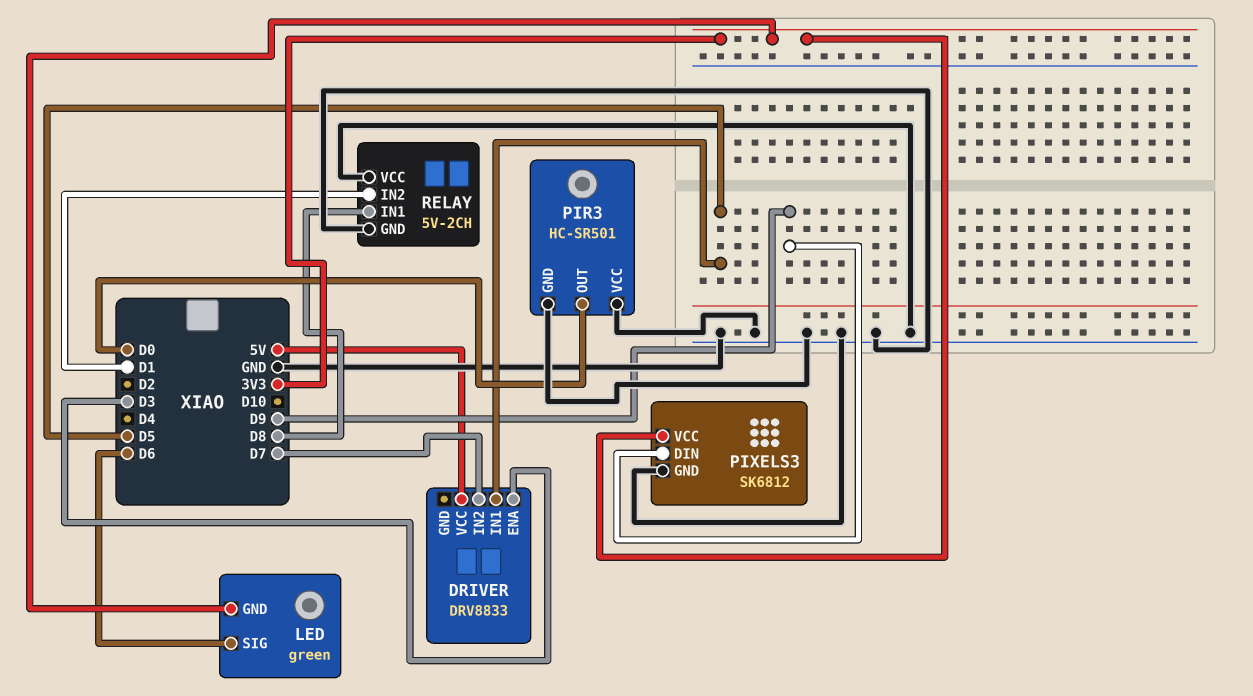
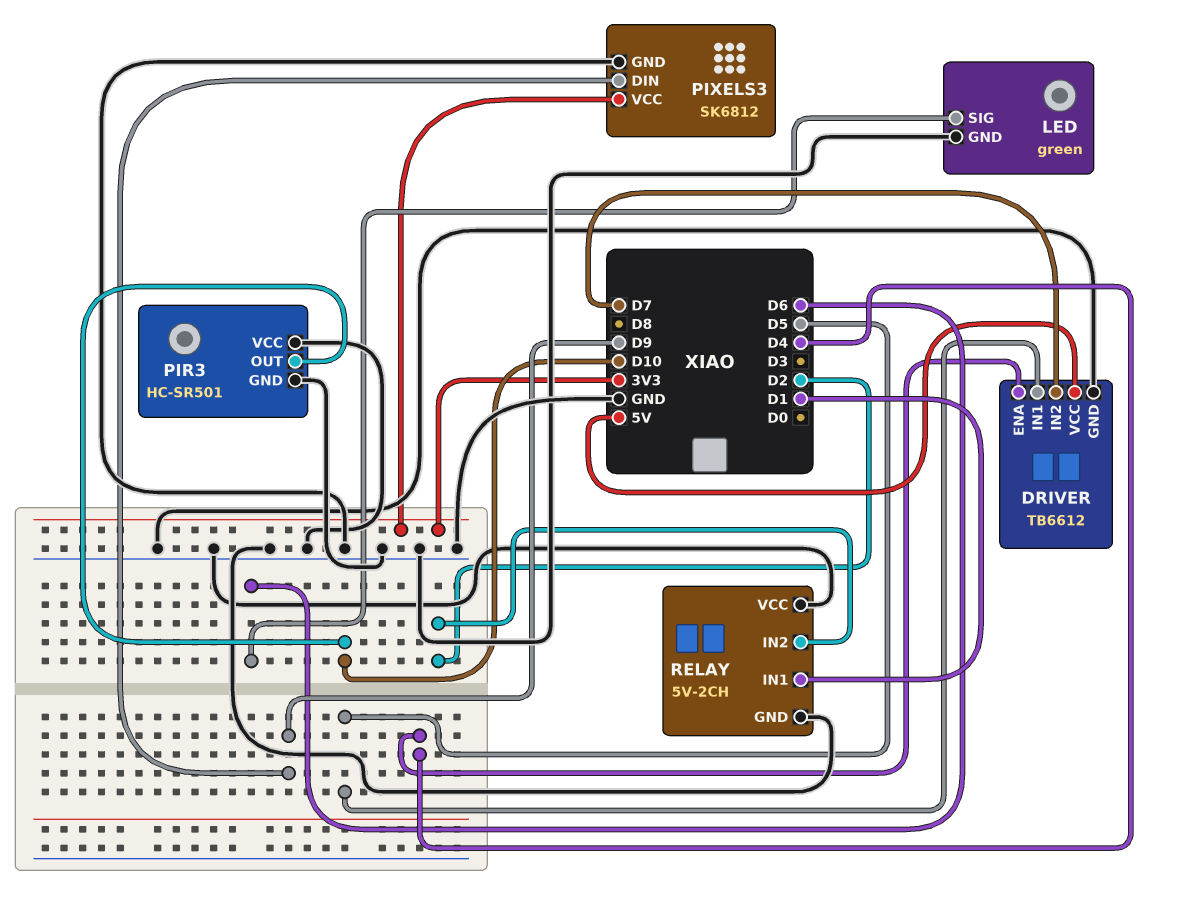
DRIVER: DRV8833 -> TB6612
DRIVER pin ENA: D3 -> D4
DRIVER pin GND: none -> GND
LED pin GND: 3V3 -> GND
PIR3 pin OUT: D0 -> D10
RELAY pin IN1: D8 -> D1
RELAY pin IN2: D1 -> D2

